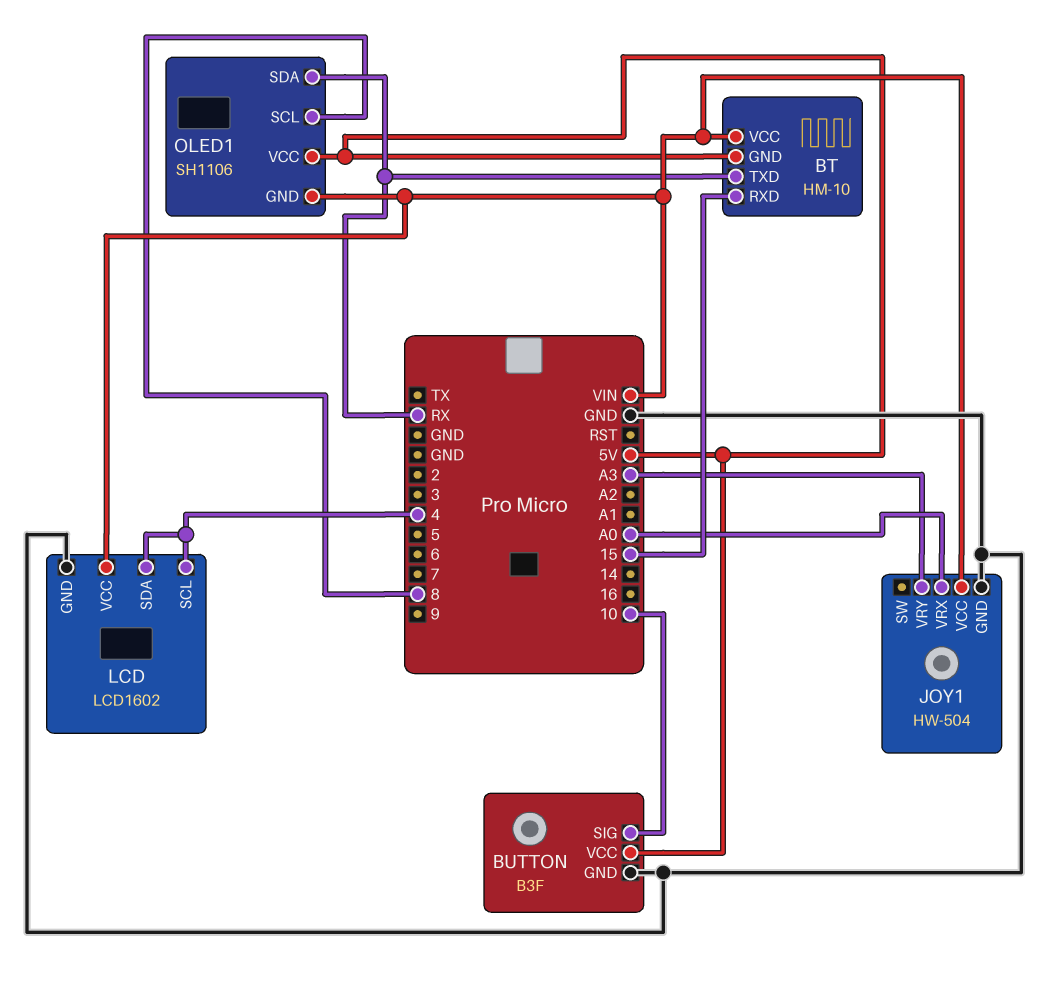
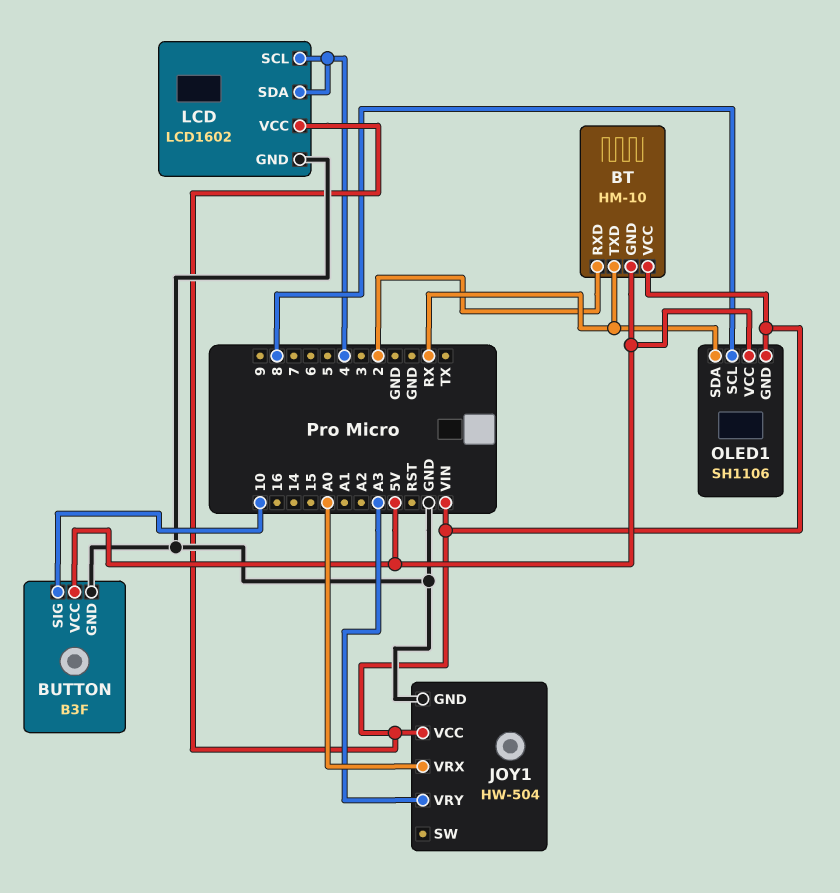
BT pin RXD: 15 -> 2

